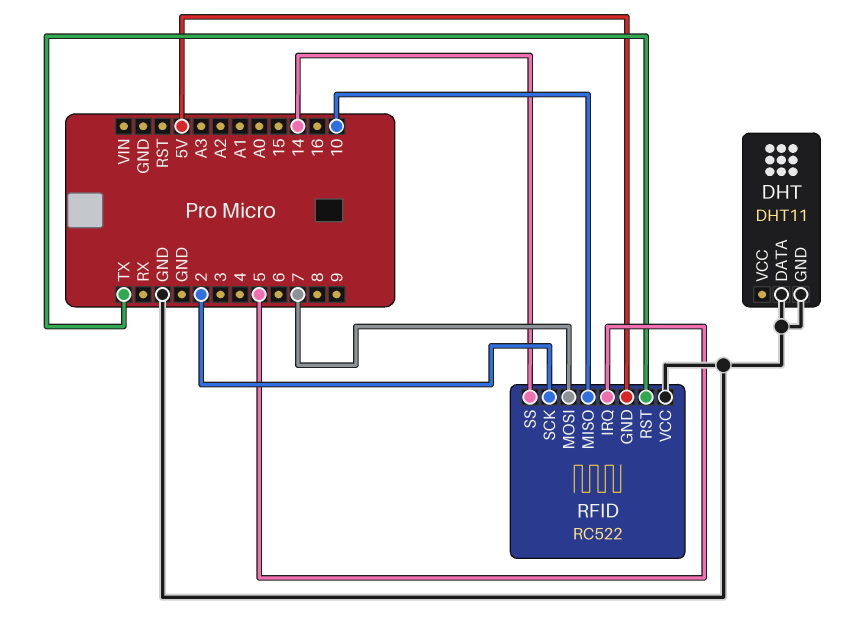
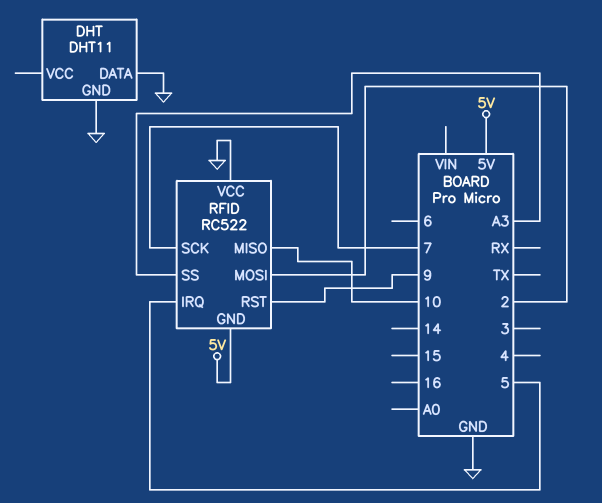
RFID pin MOSI: 7 -> 2
RFID pin RST: TX -> 9
RFID pin SCK: 2 -> 7
RFID pin SS: 14 -> A3

